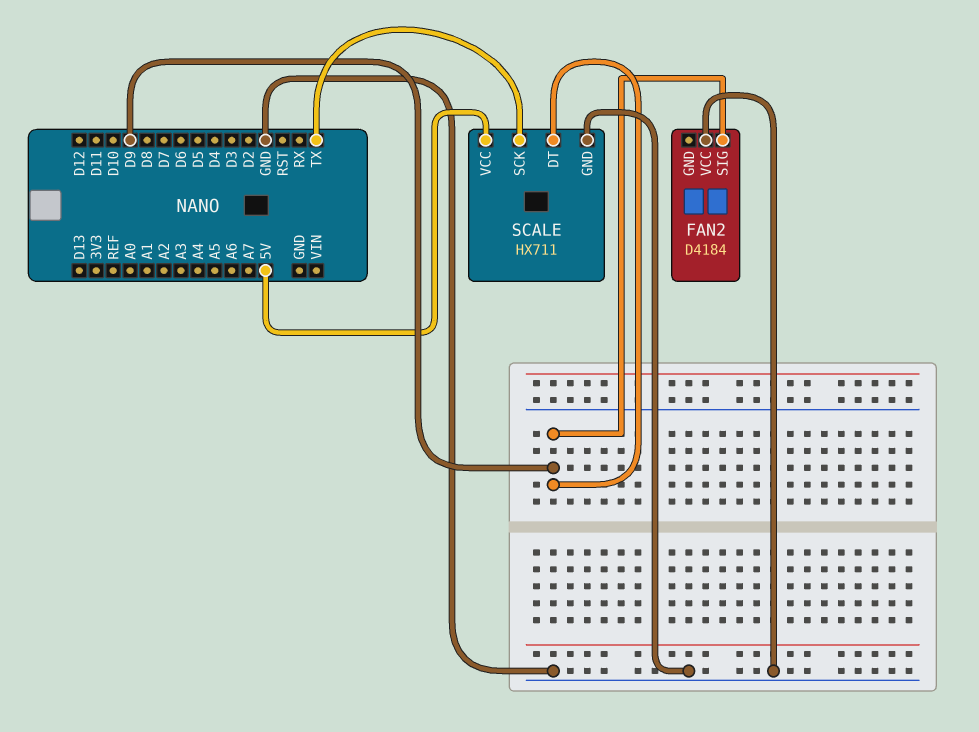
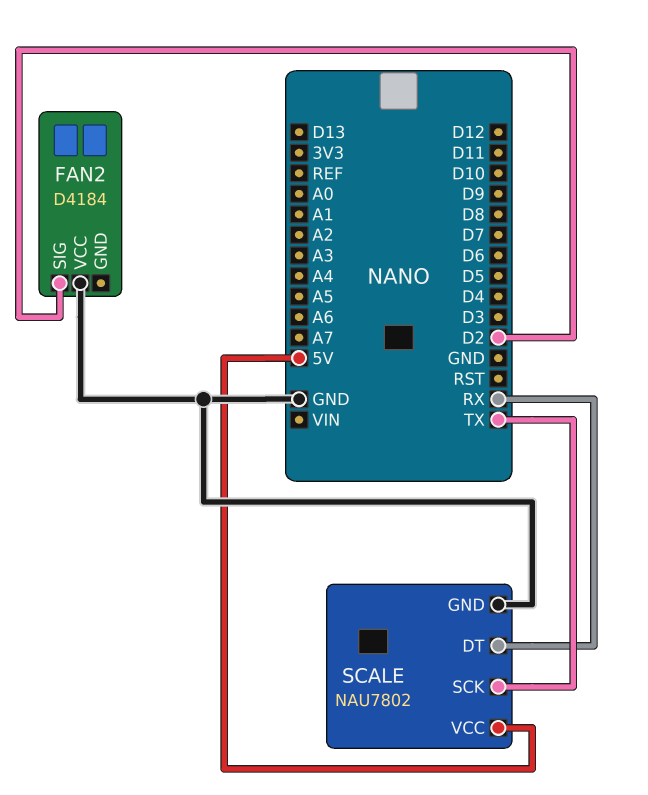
FAN2 pin SIG: D9 -> D2
SCALE: HX711 -> NAU7802
SCALE pin DT: D9 -> RX

